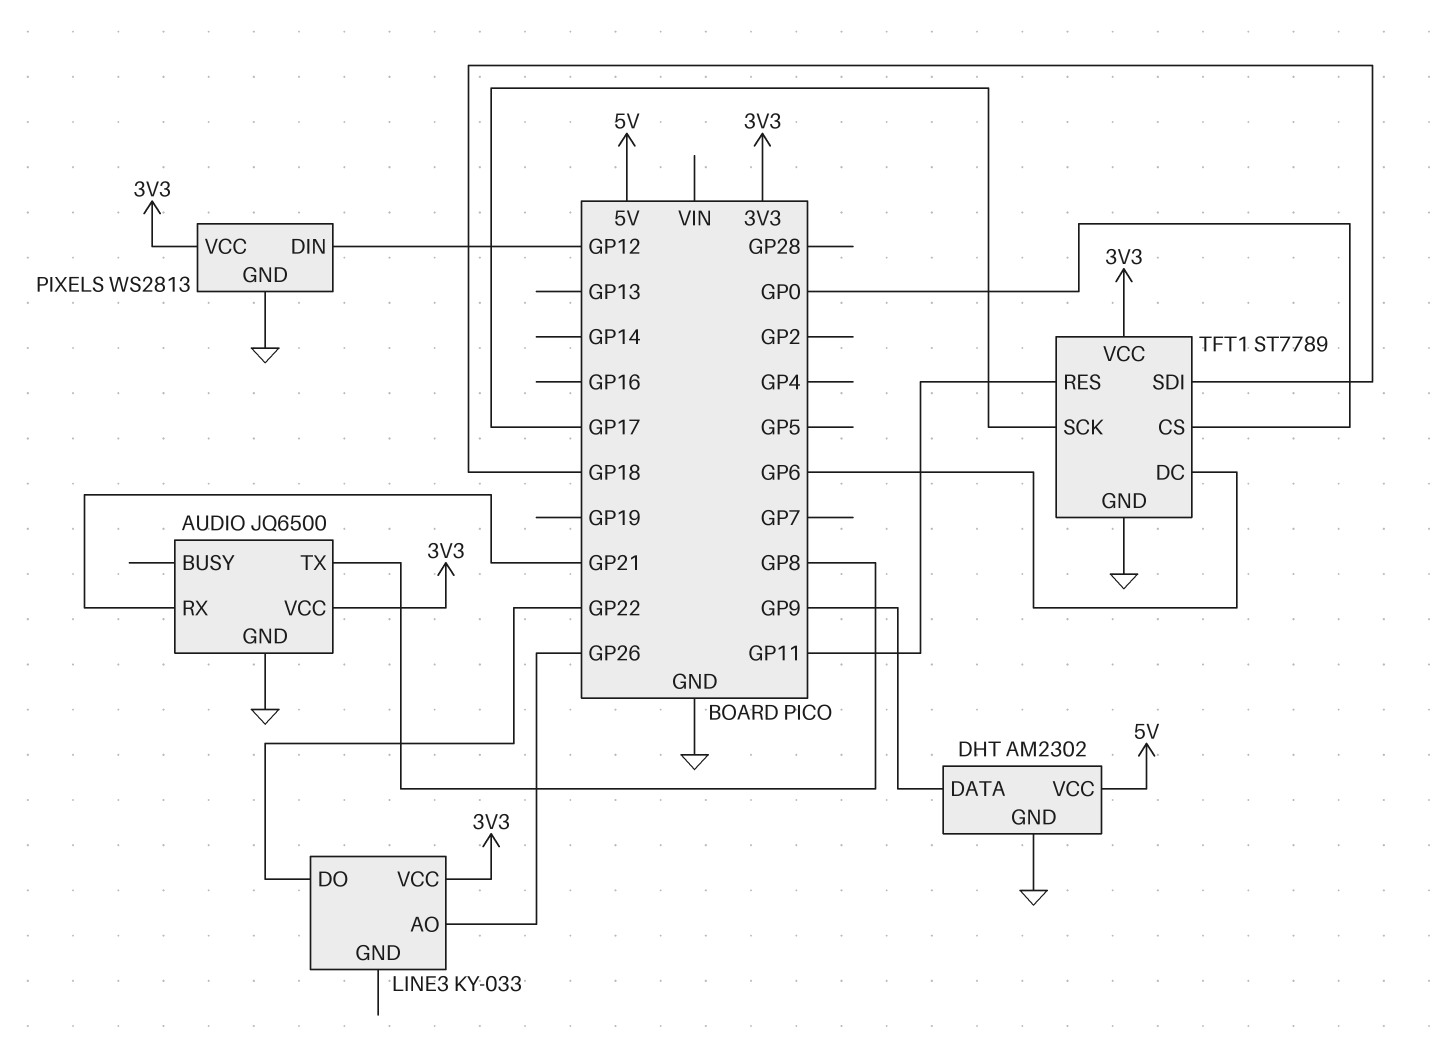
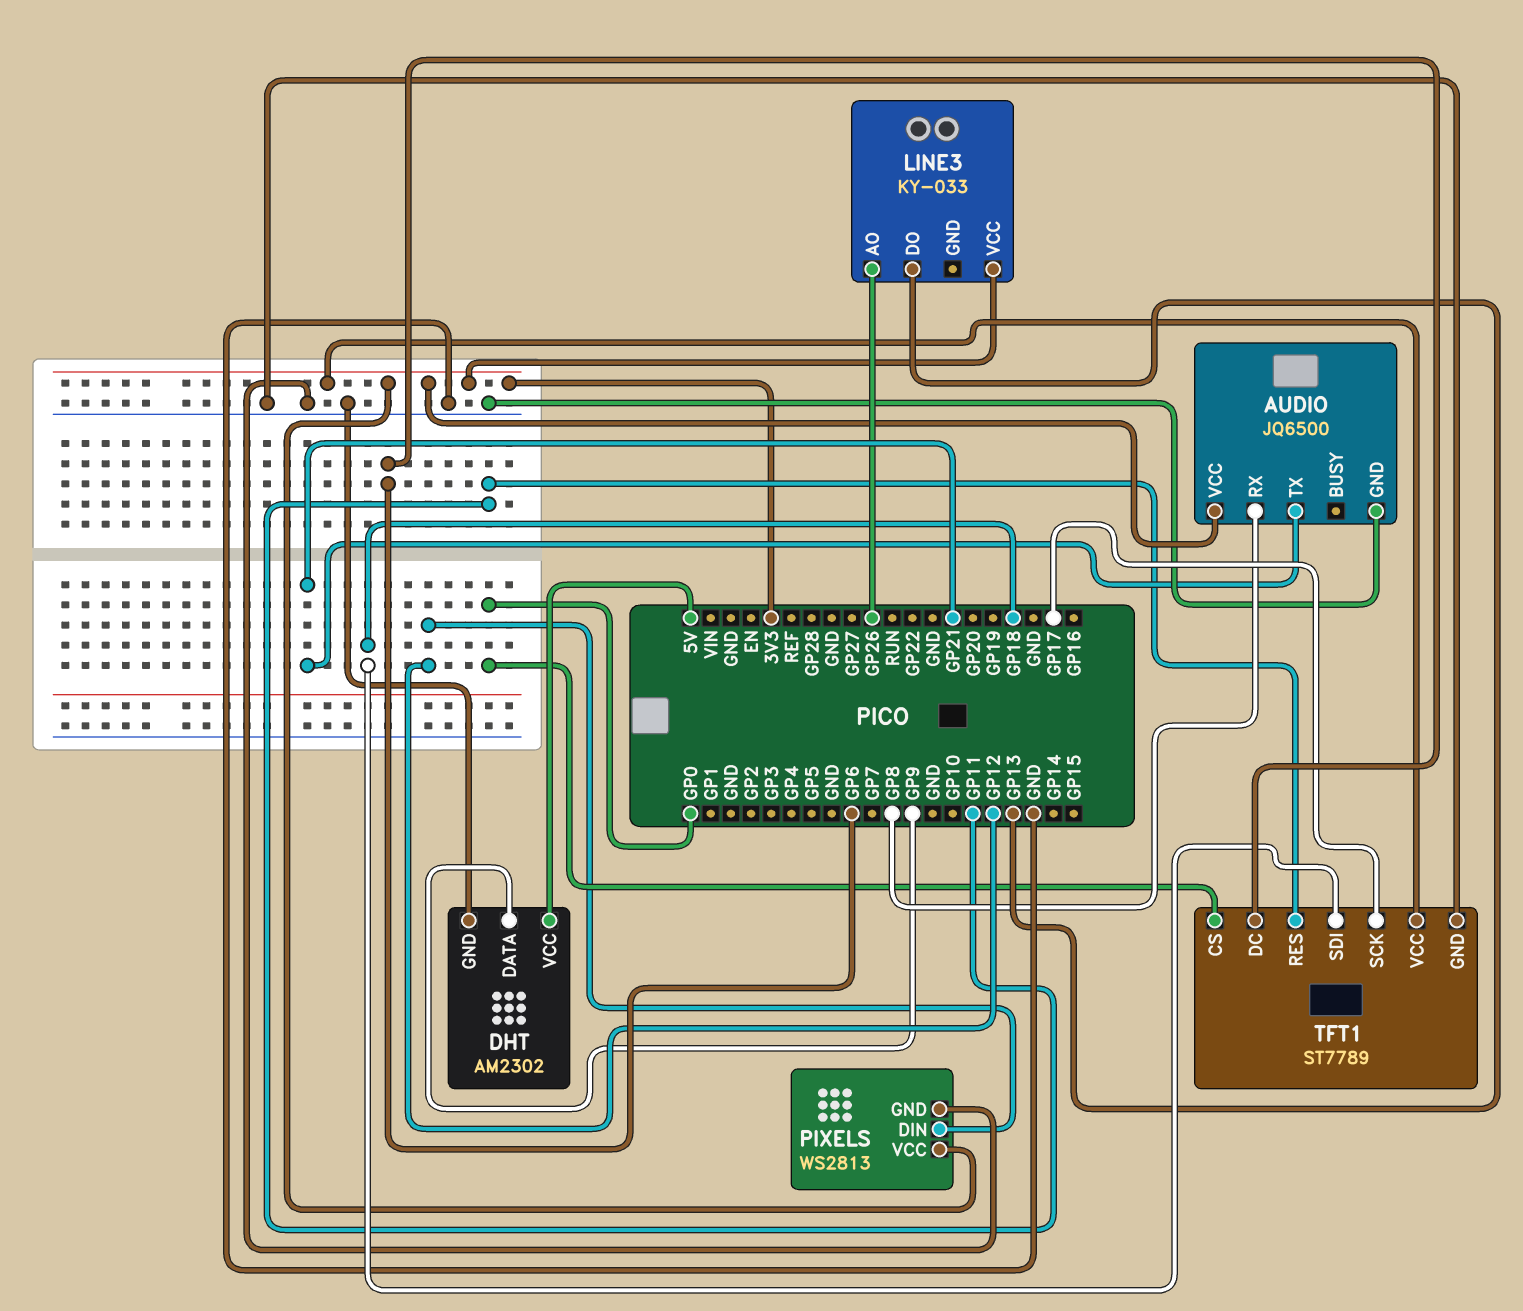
AUDIO pin RX: GP21 -> GP8
AUDIO pin TX: GP8 -> GP21
LINE3 pin DO: GP22 -> GP13

